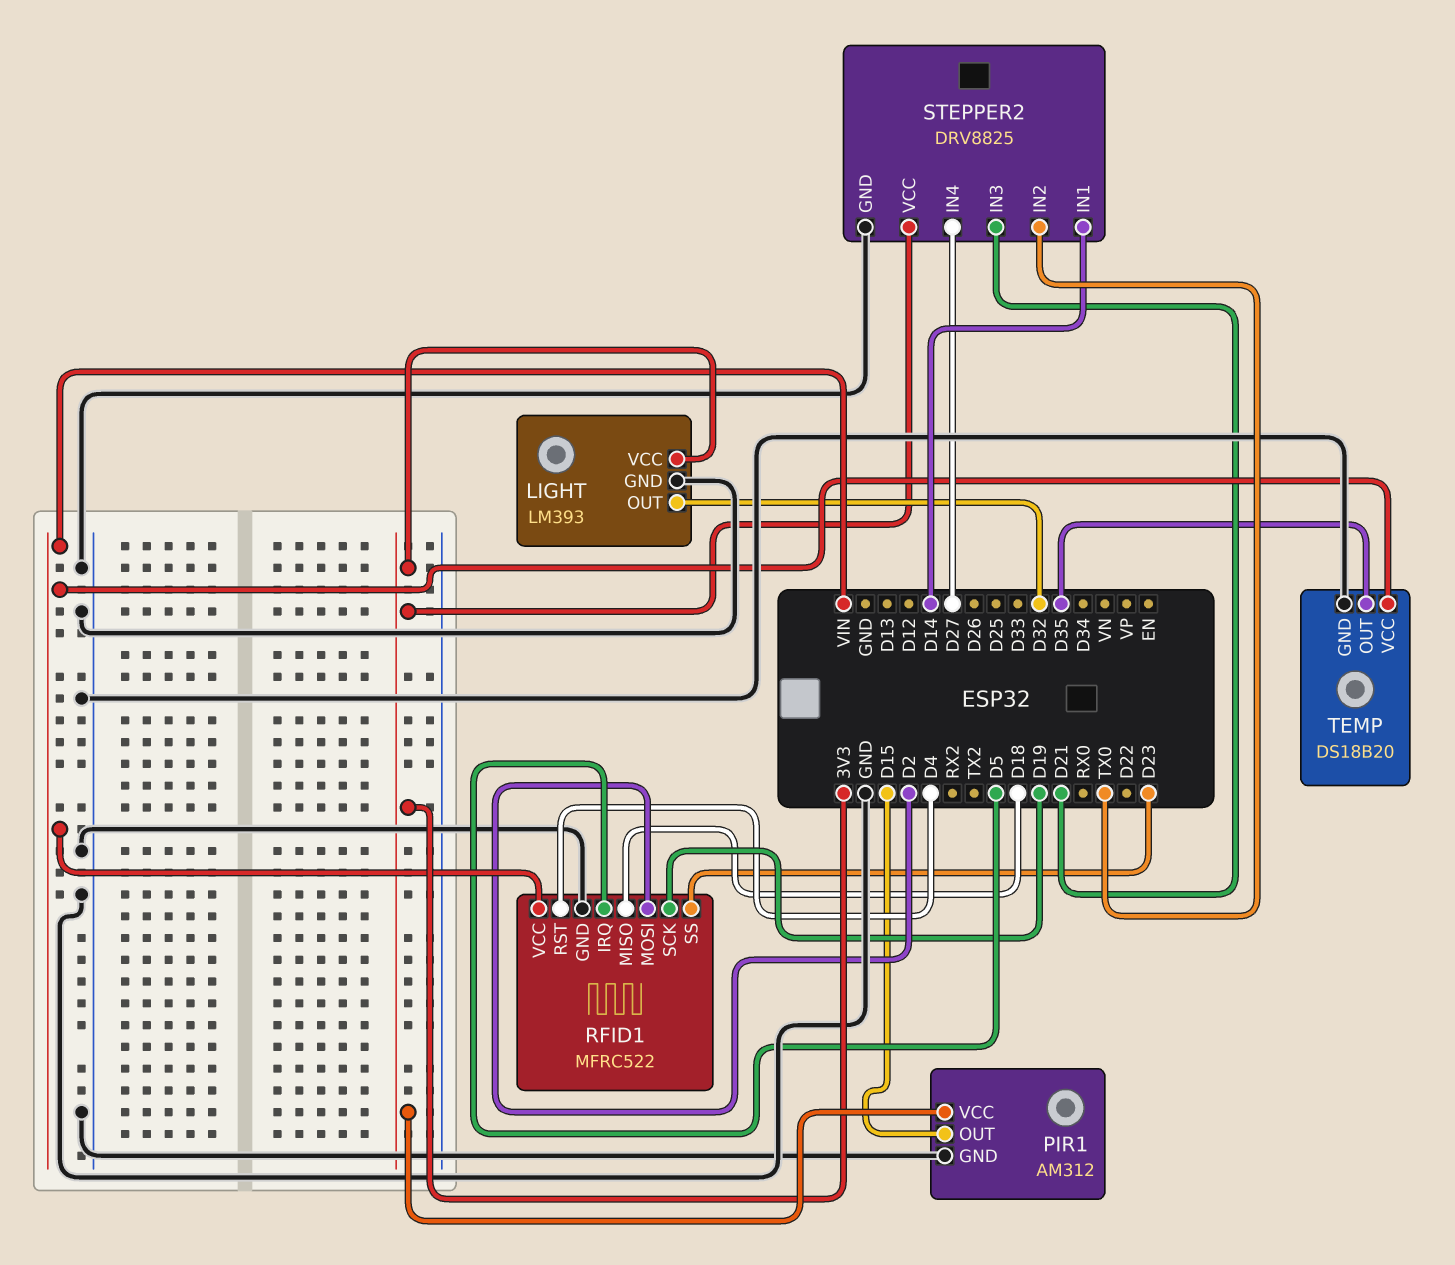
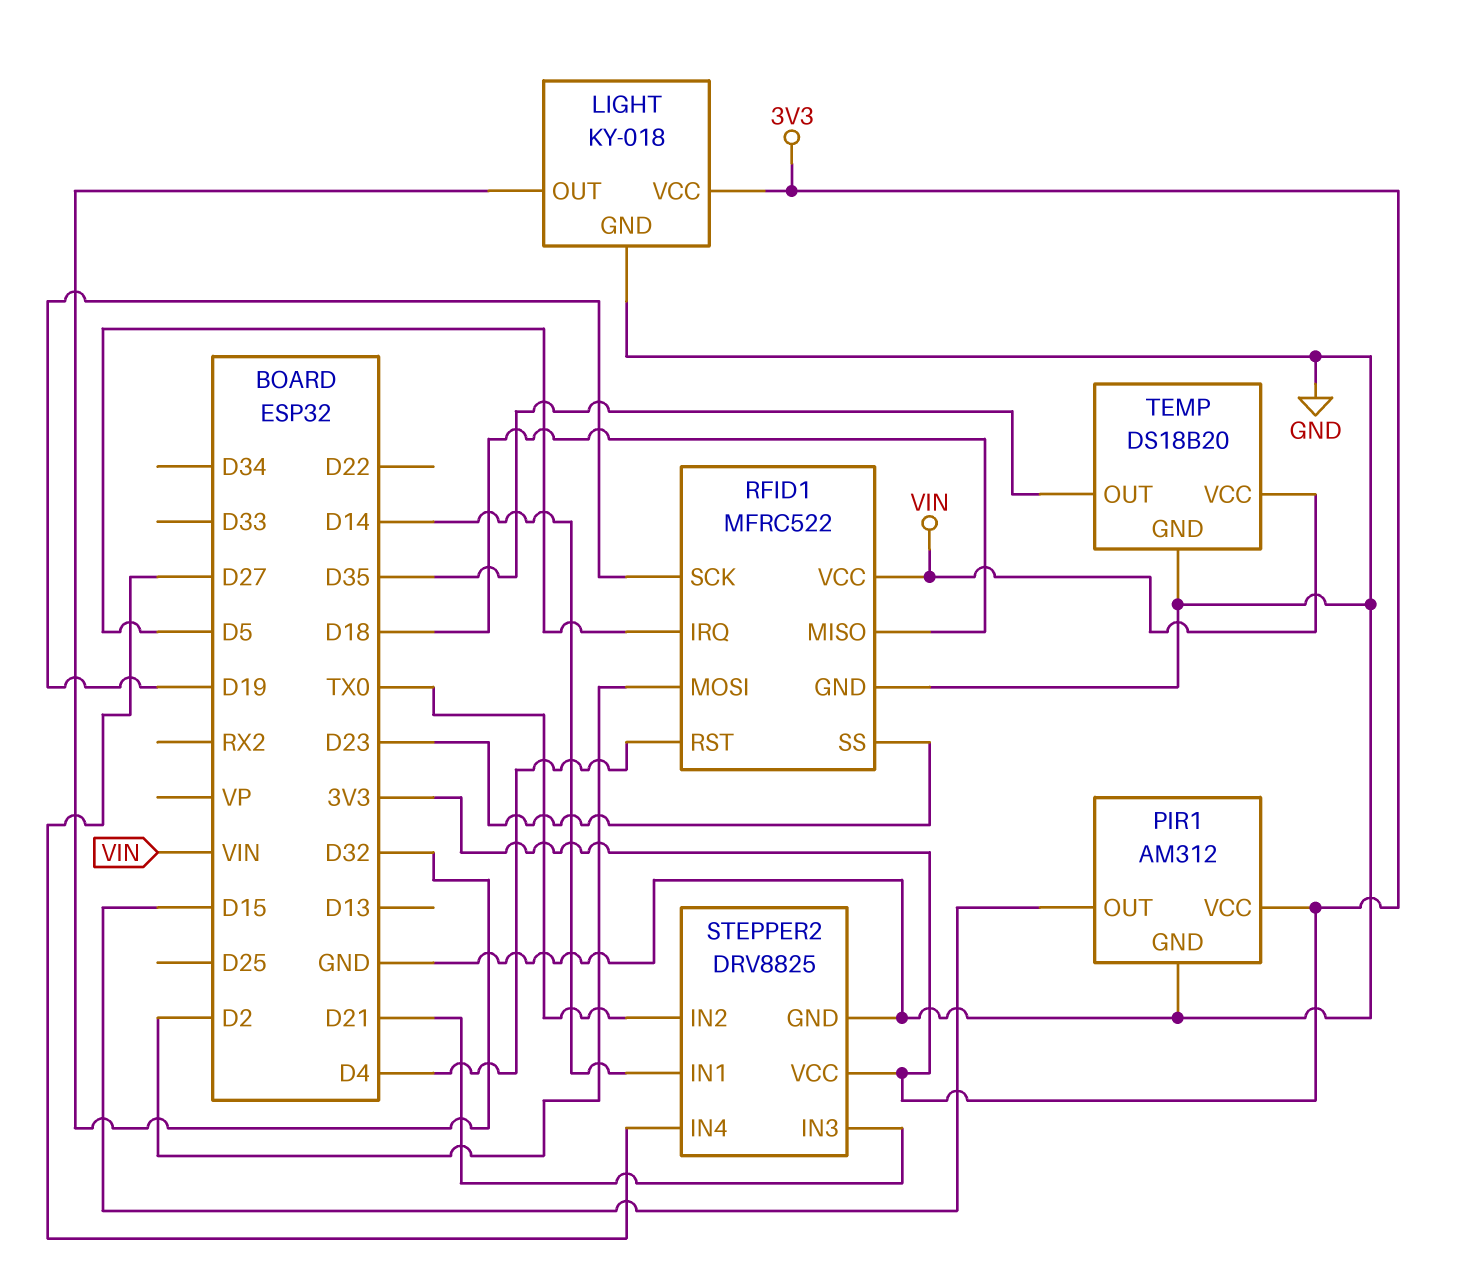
LIGHT: LM393 -> KY-018

